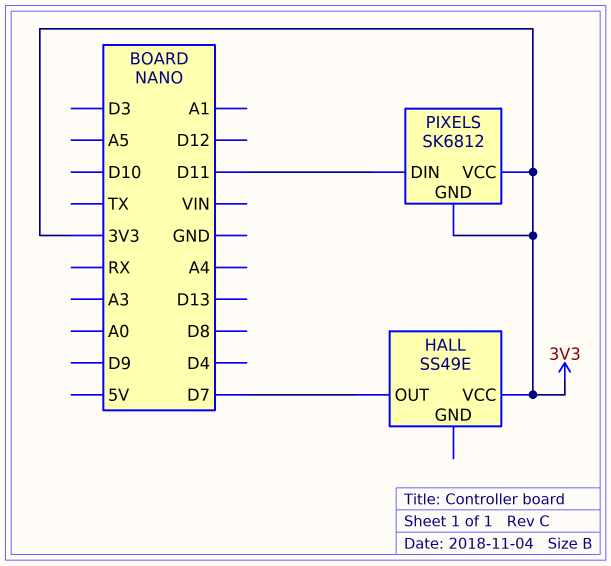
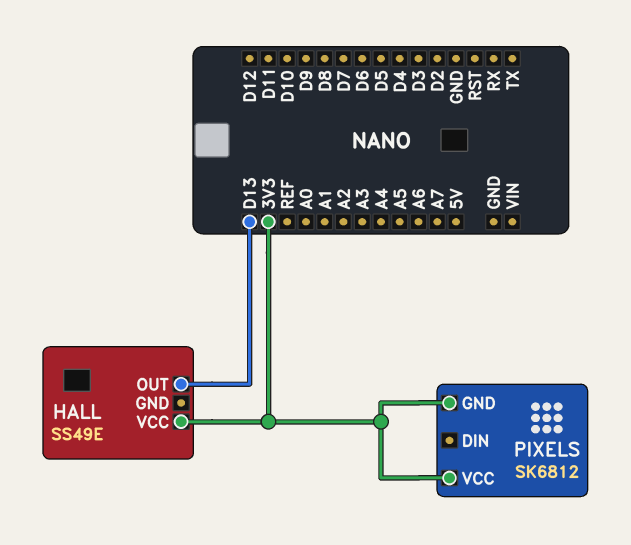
HALL pin OUT: D7 -> D13
PIXELS pin DIN: D11 -> none

